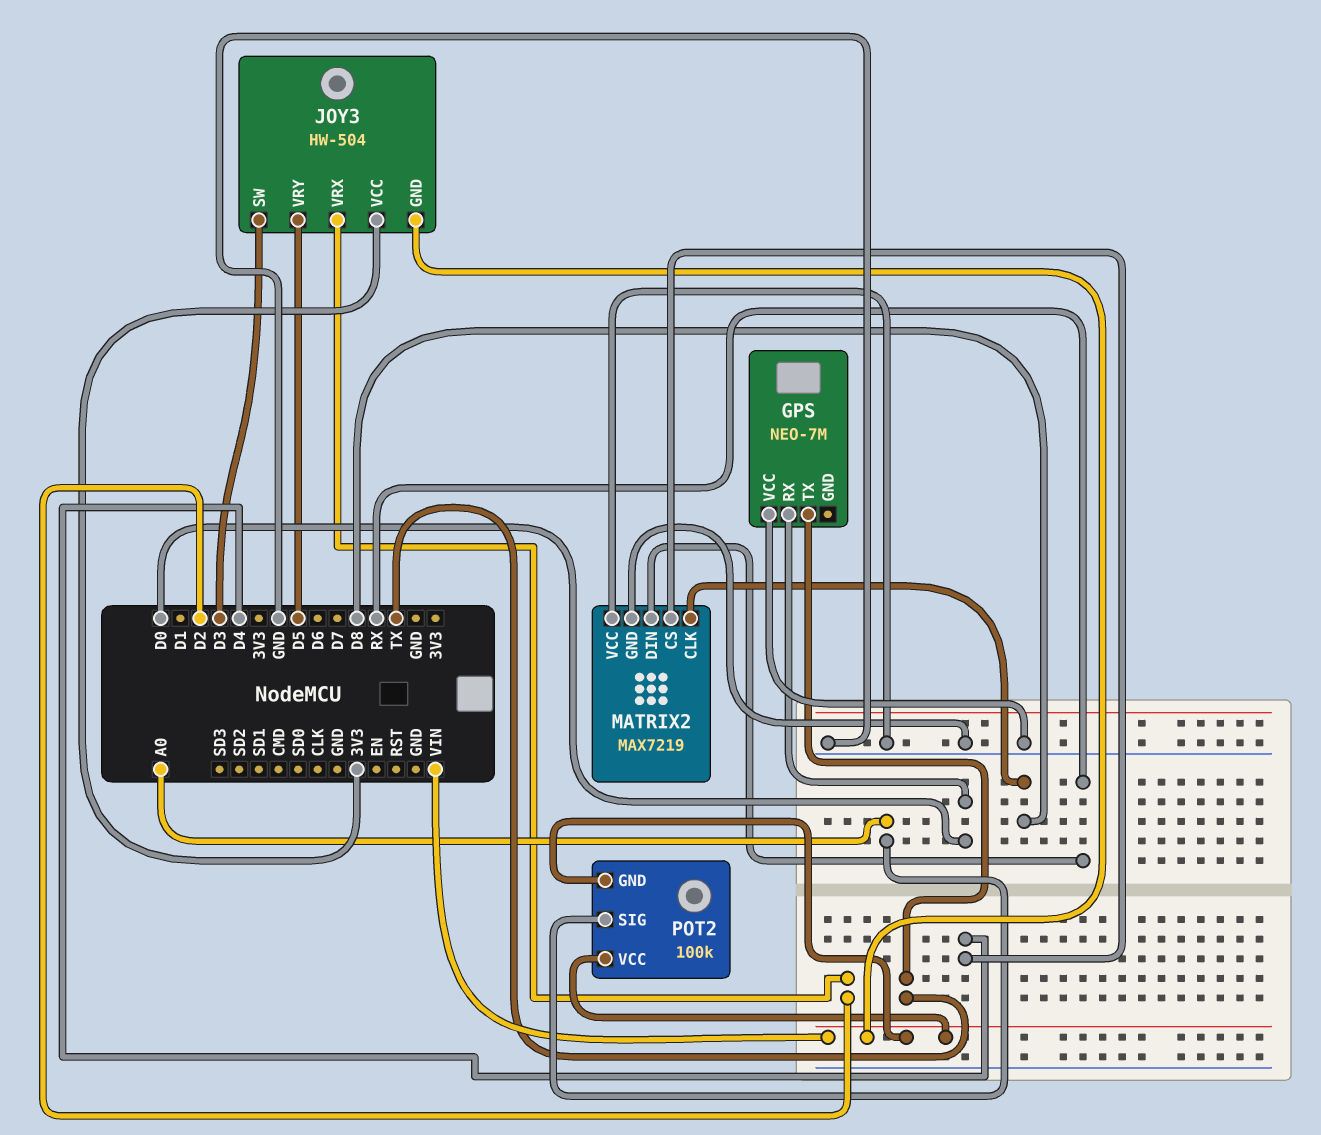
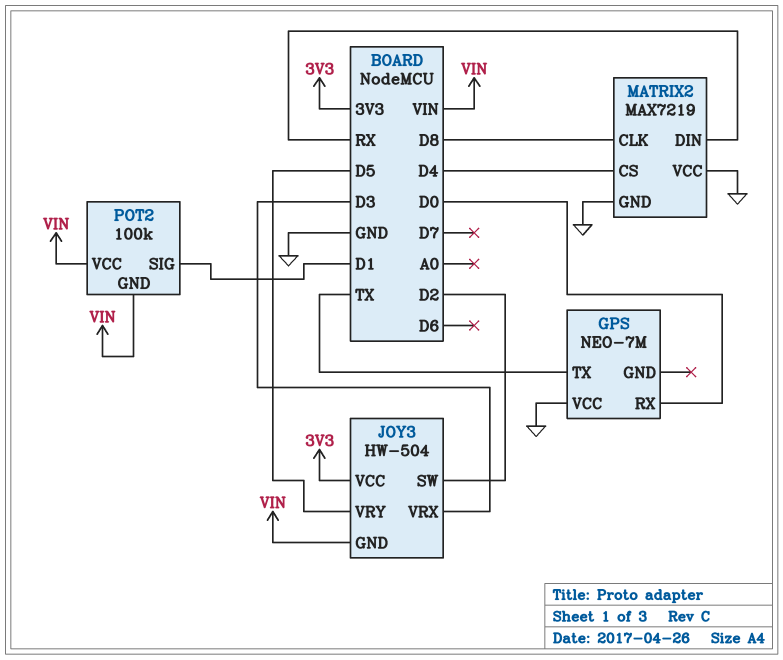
JOY3 pin SW: D3 -> D2
JOY3 pin VRX: D2 -> D3
POT2 pin SIG: A0 -> D1

